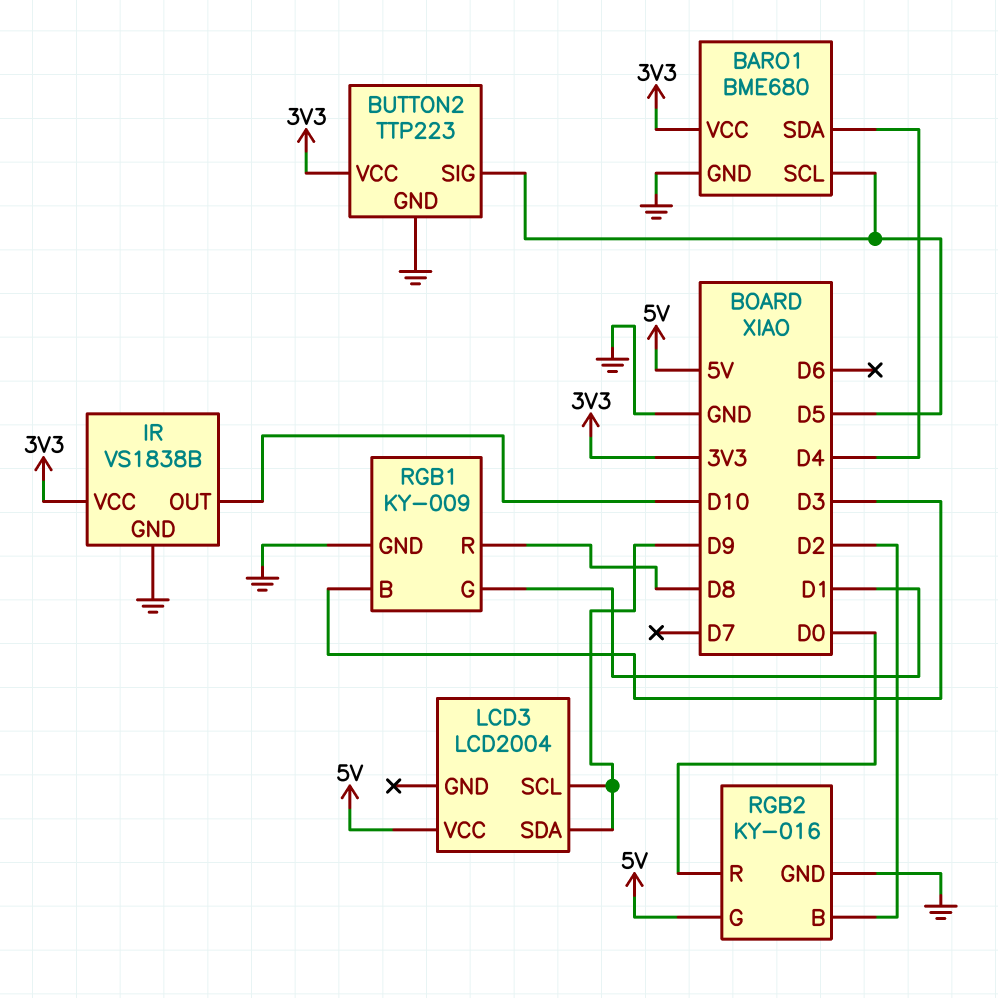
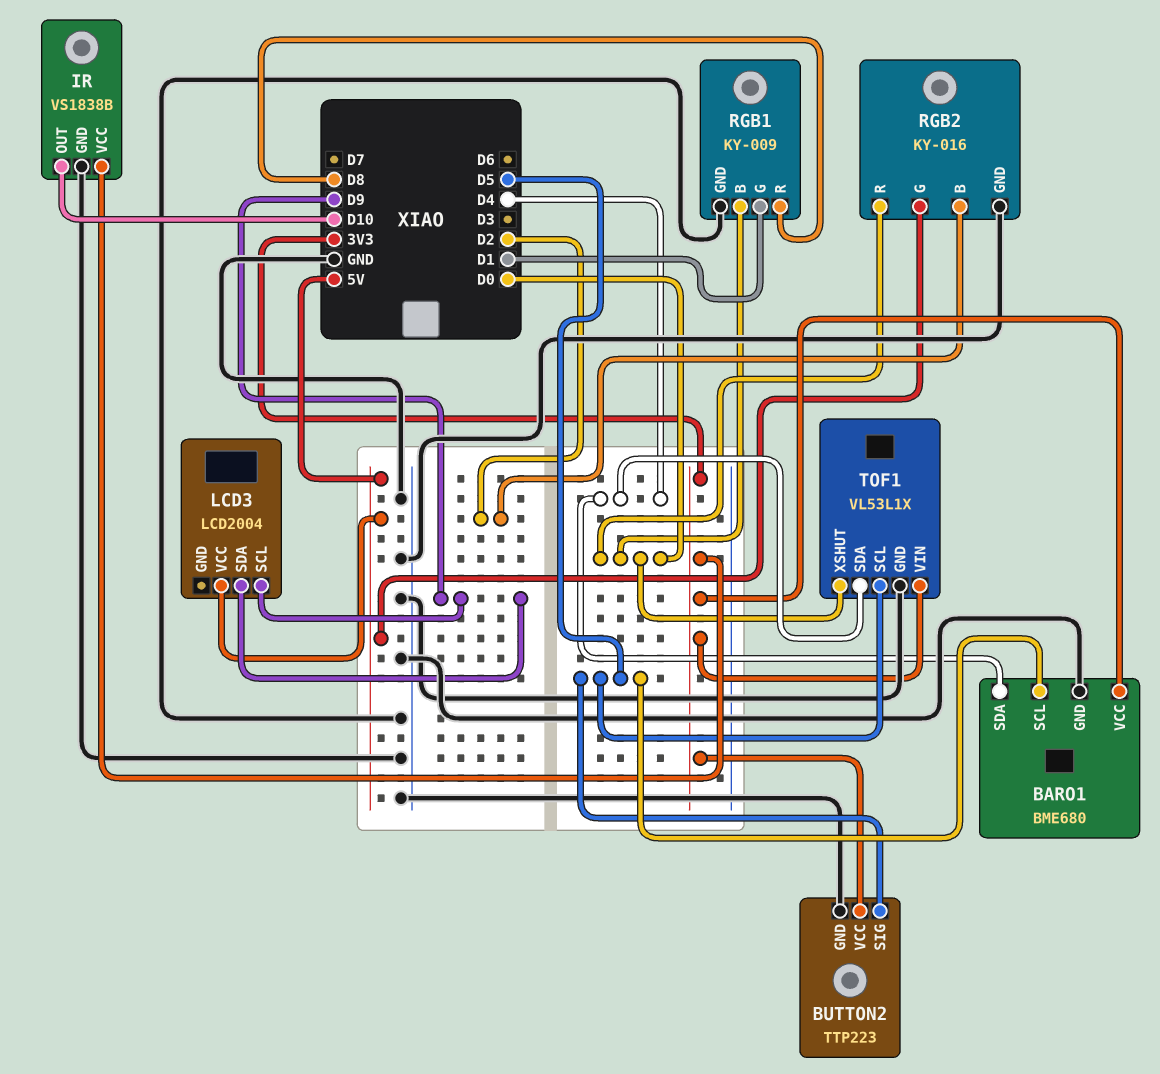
RGB1 pin B: D3 -> D0
TOF1: none -> VL53L1X
TOF1 pin GND: none -> GND
TOF1 pin SCL: none -> D5
TOF1 pin SDA: none -> D4
TOF1 pin VIN: none -> 3V3
TOF1 pin XSHUT: none -> D0

